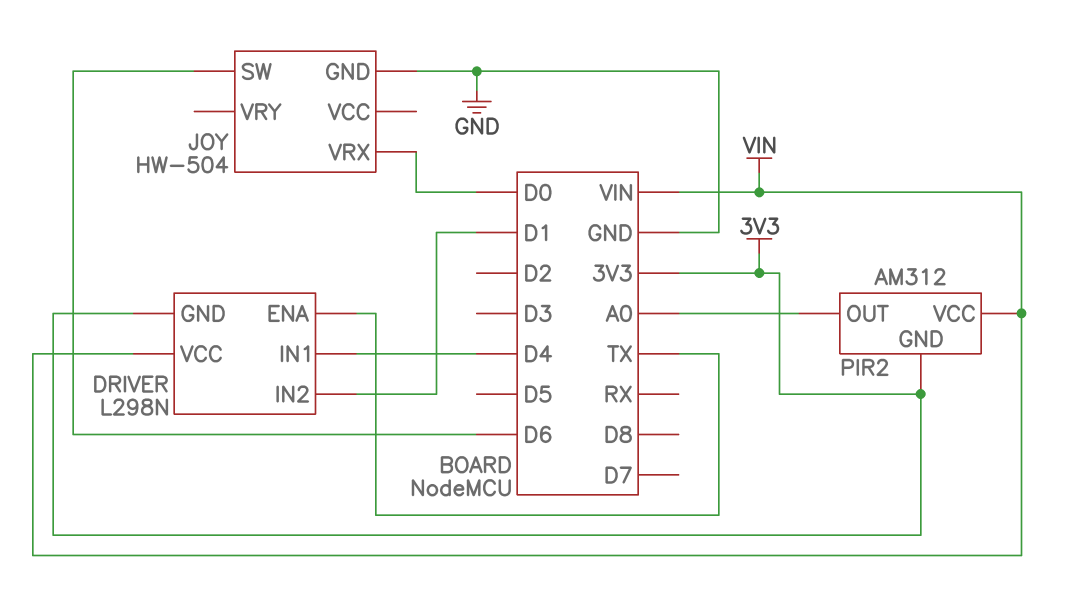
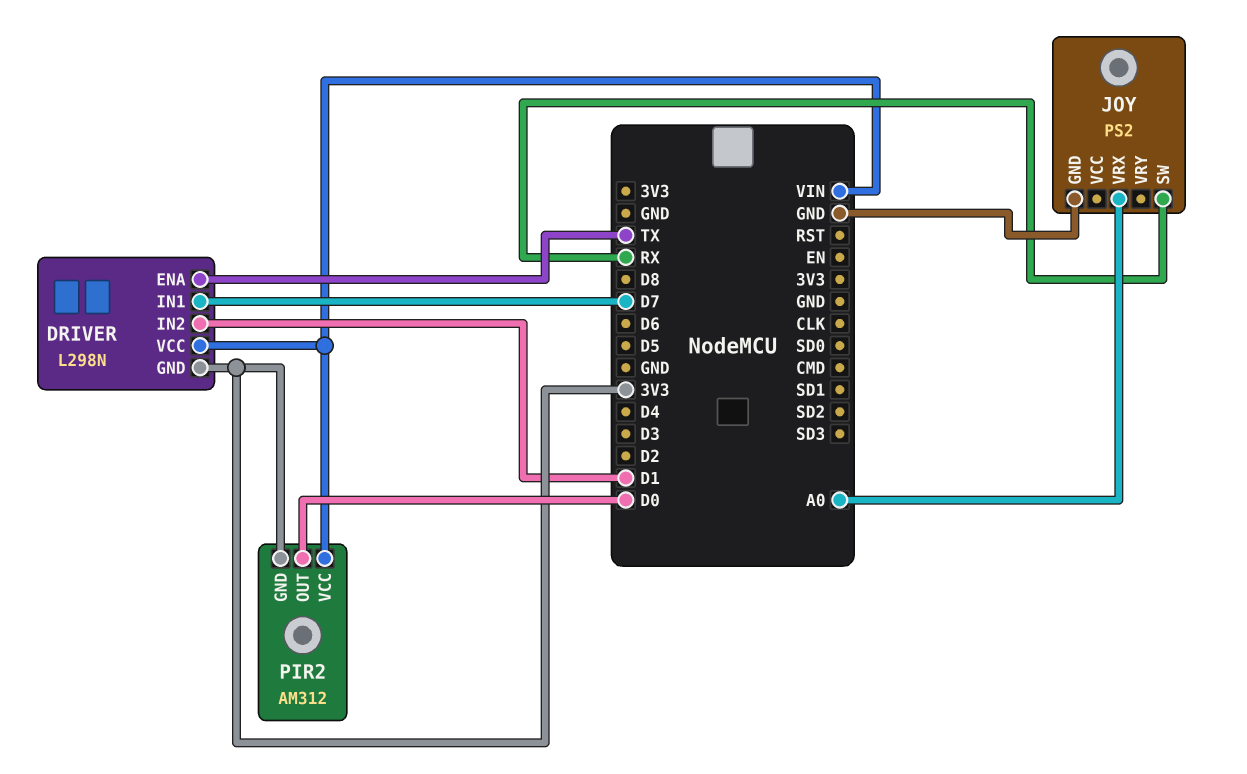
DRIVER pin IN1: D4 -> D7
JOY: HW-504 -> PS2
JOY pin SW: D6 -> RX
JOY pin VRX: D0 -> A0
PIR2 pin OUT: A0 -> D0

